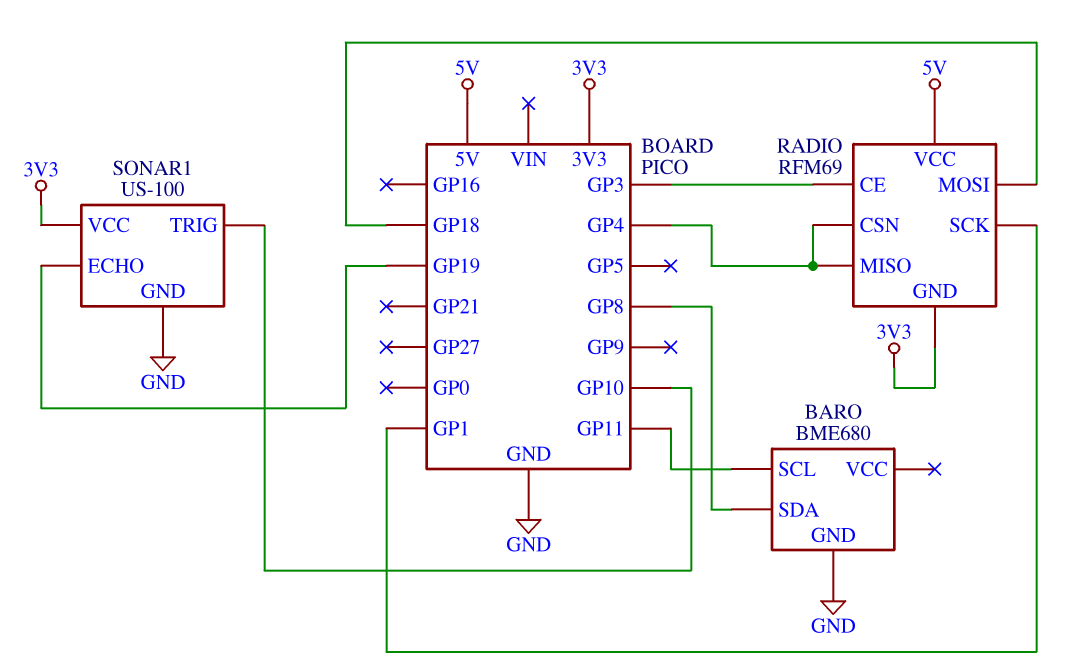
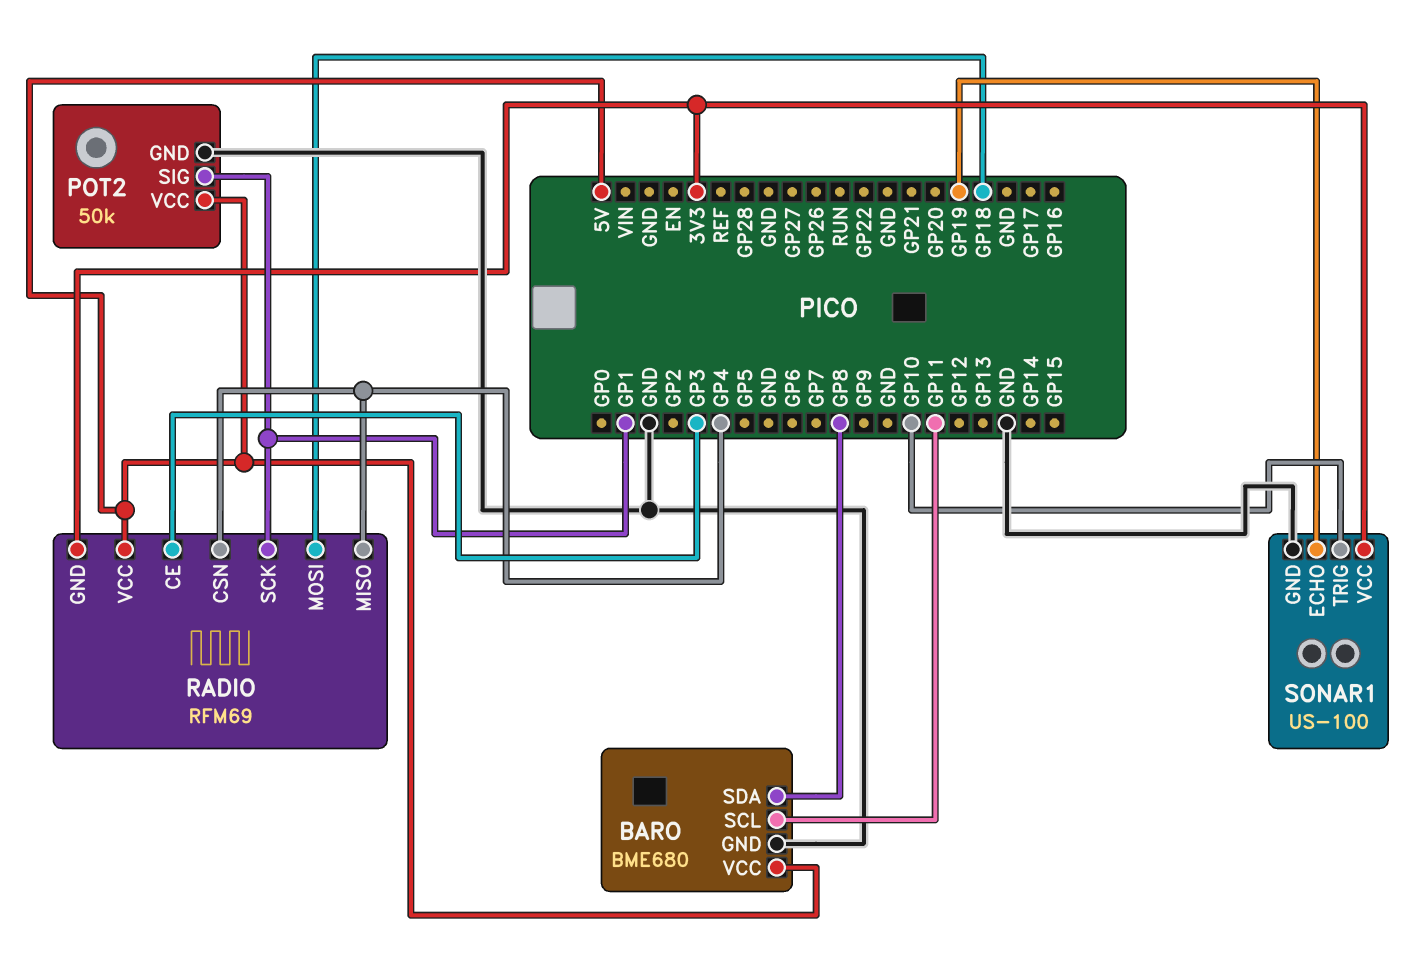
BARO pin VCC: none -> 5V
POT2: none -> 50k
POT2 pin GND: none -> GND
POT2 pin SIG: none -> GP1
POT2 pin VCC: none -> 5V

